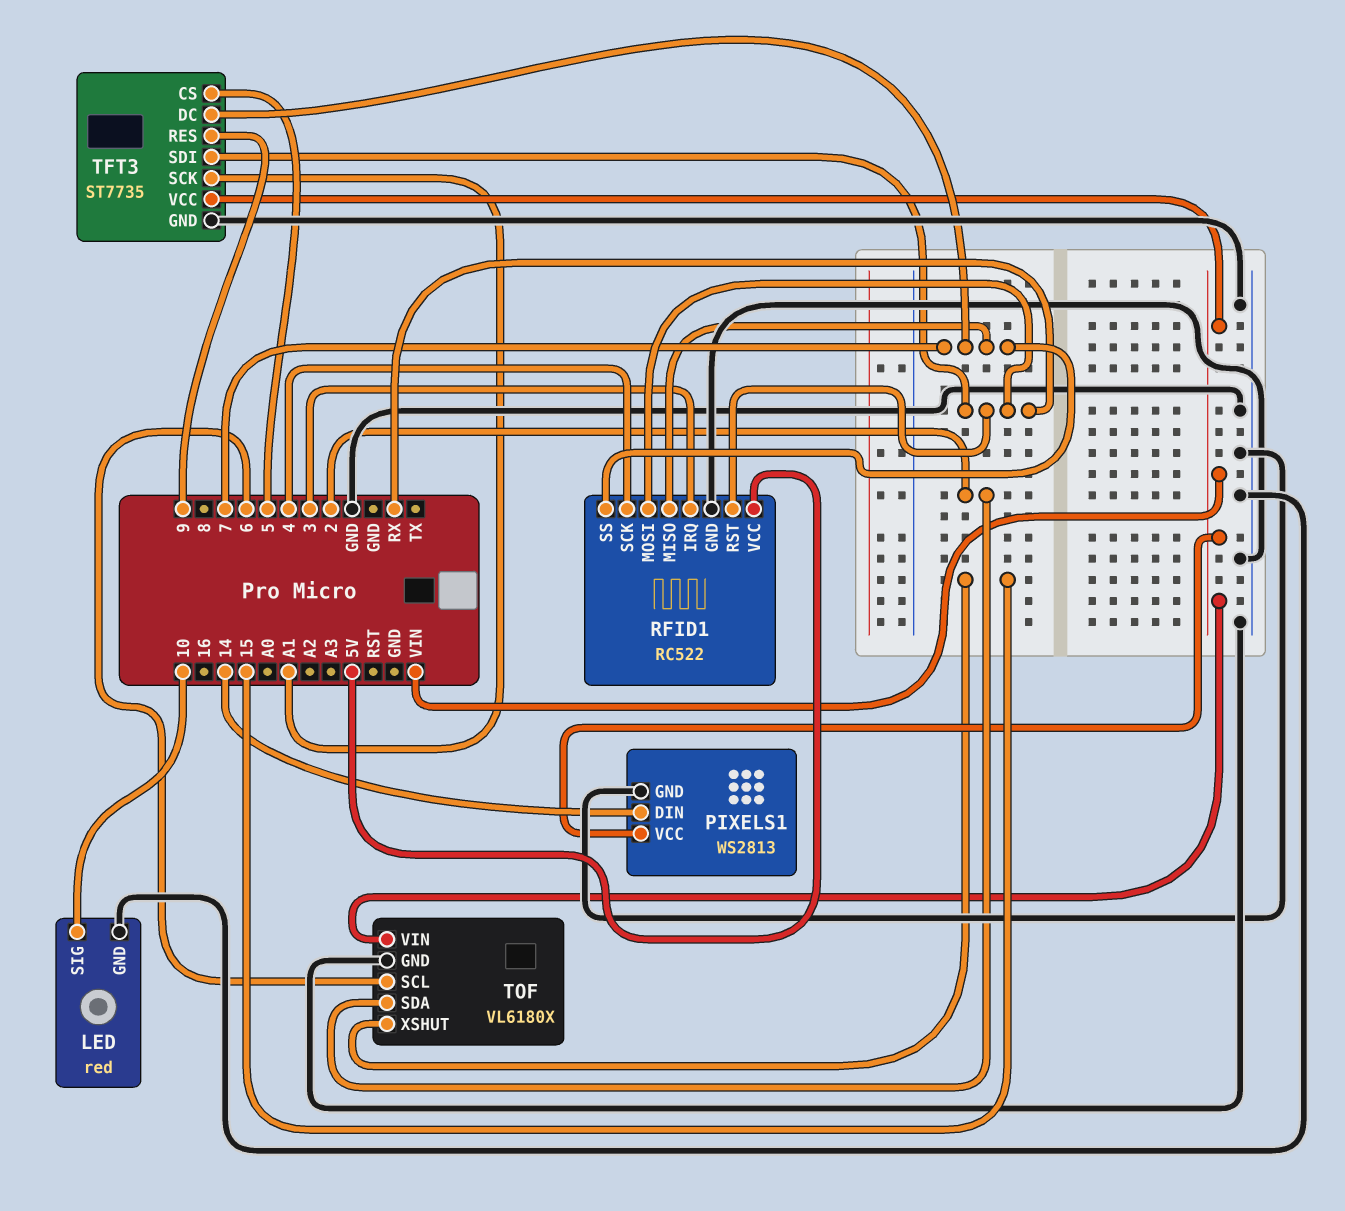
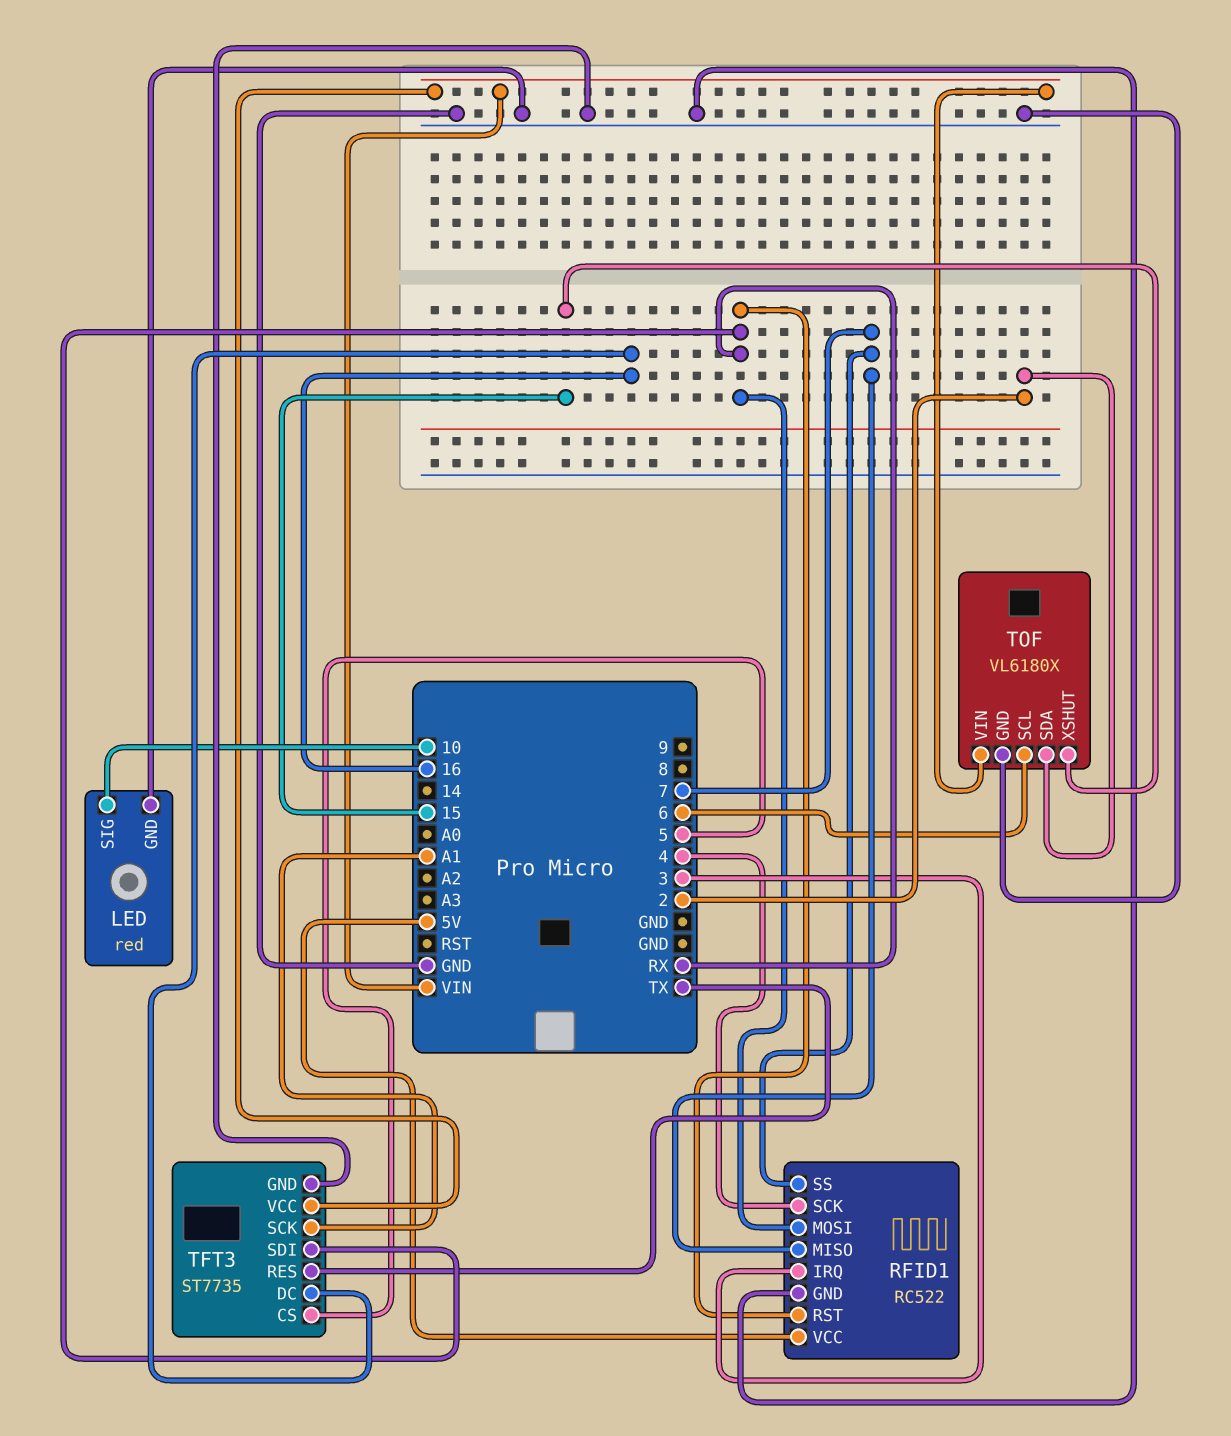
PIXELS1: WS2813 -> none
PIXELS1 pin DIN: 14 -> none
PIXELS1 pin GND: GND -> none
PIXELS1 pin VCC: VIN -> none
TFT3 pin DC: 7 -> 16
TFT3 pin RES: 9 -> TX

